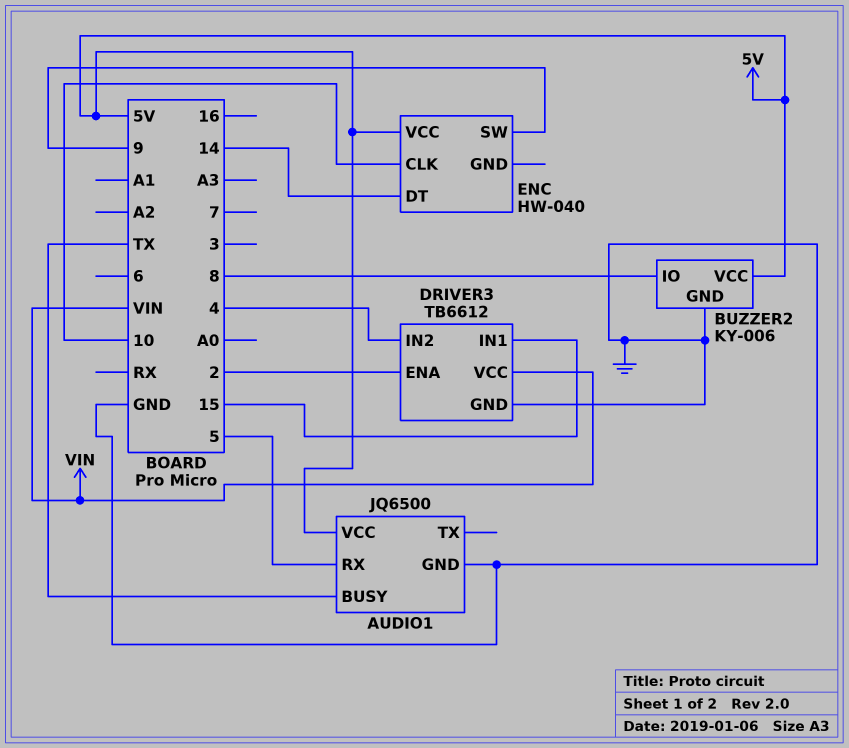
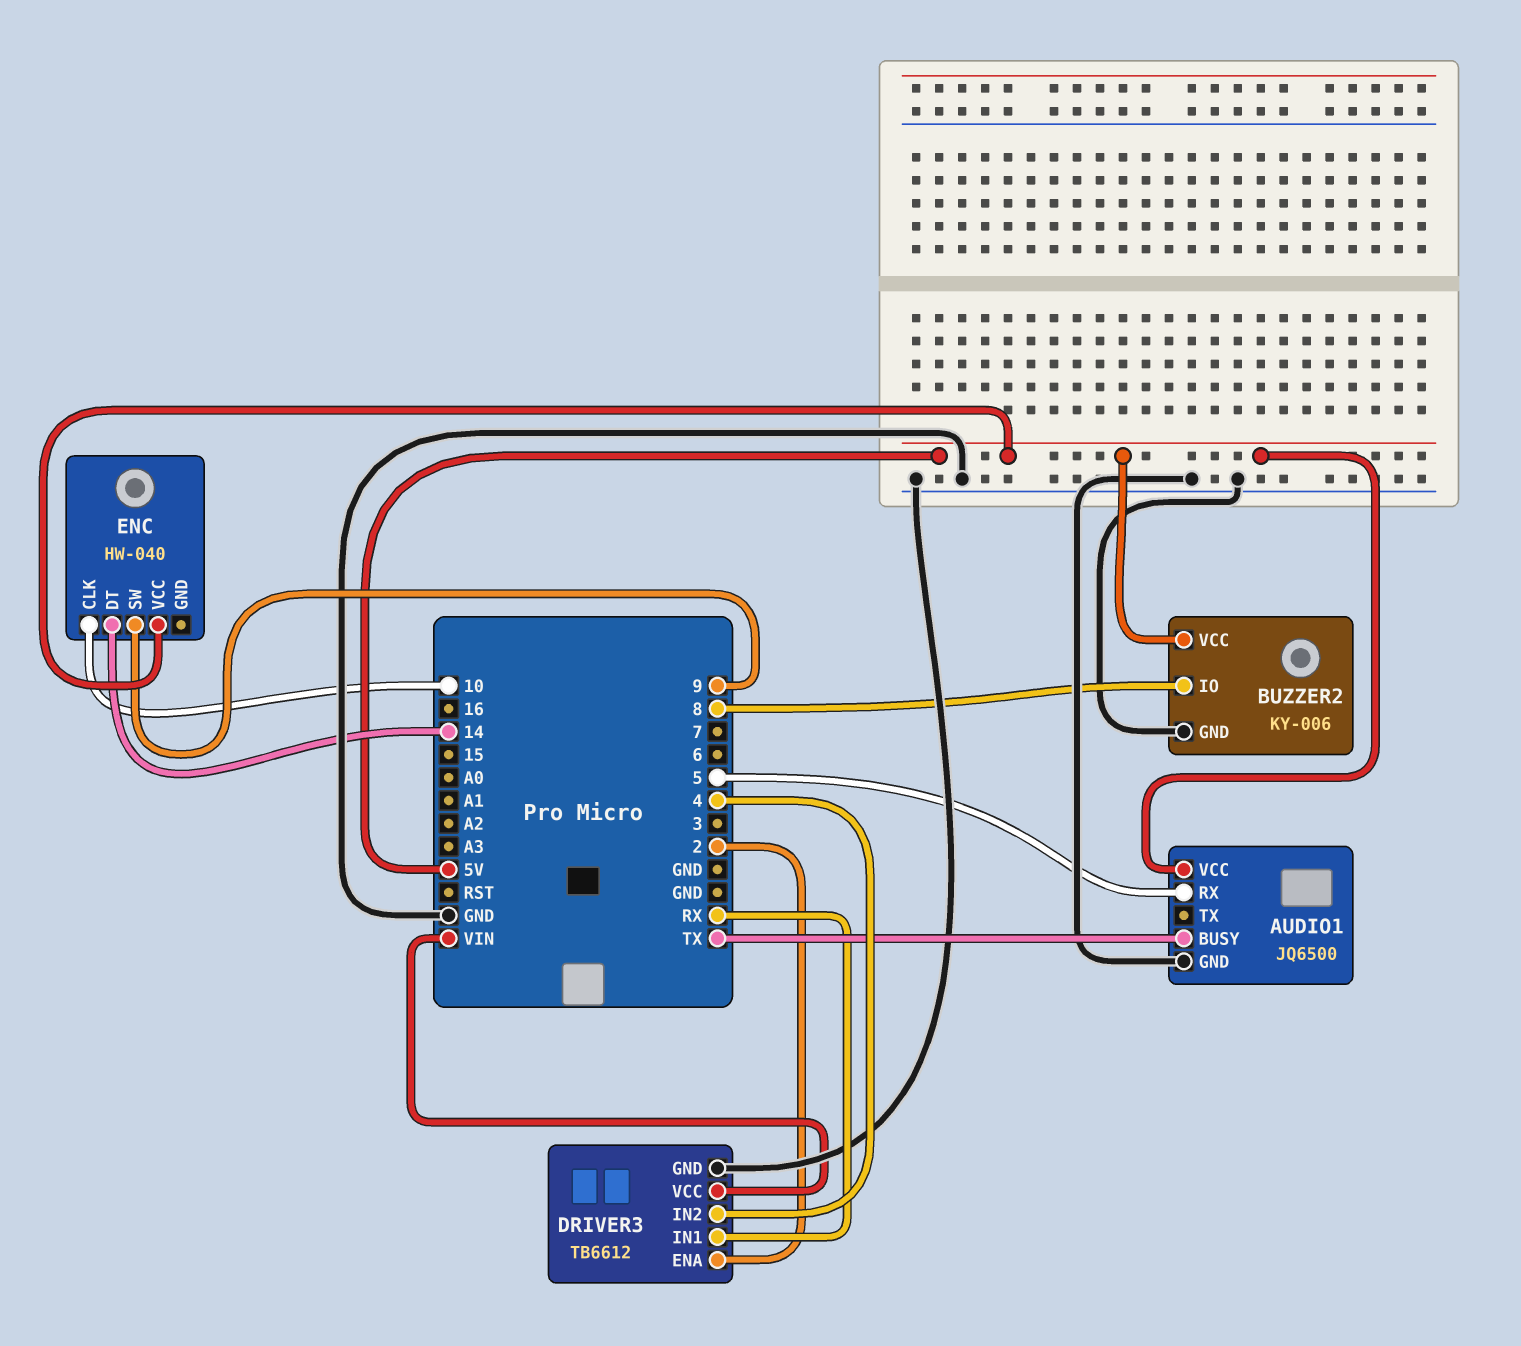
DRIVER3 pin IN1: 15 -> RX

